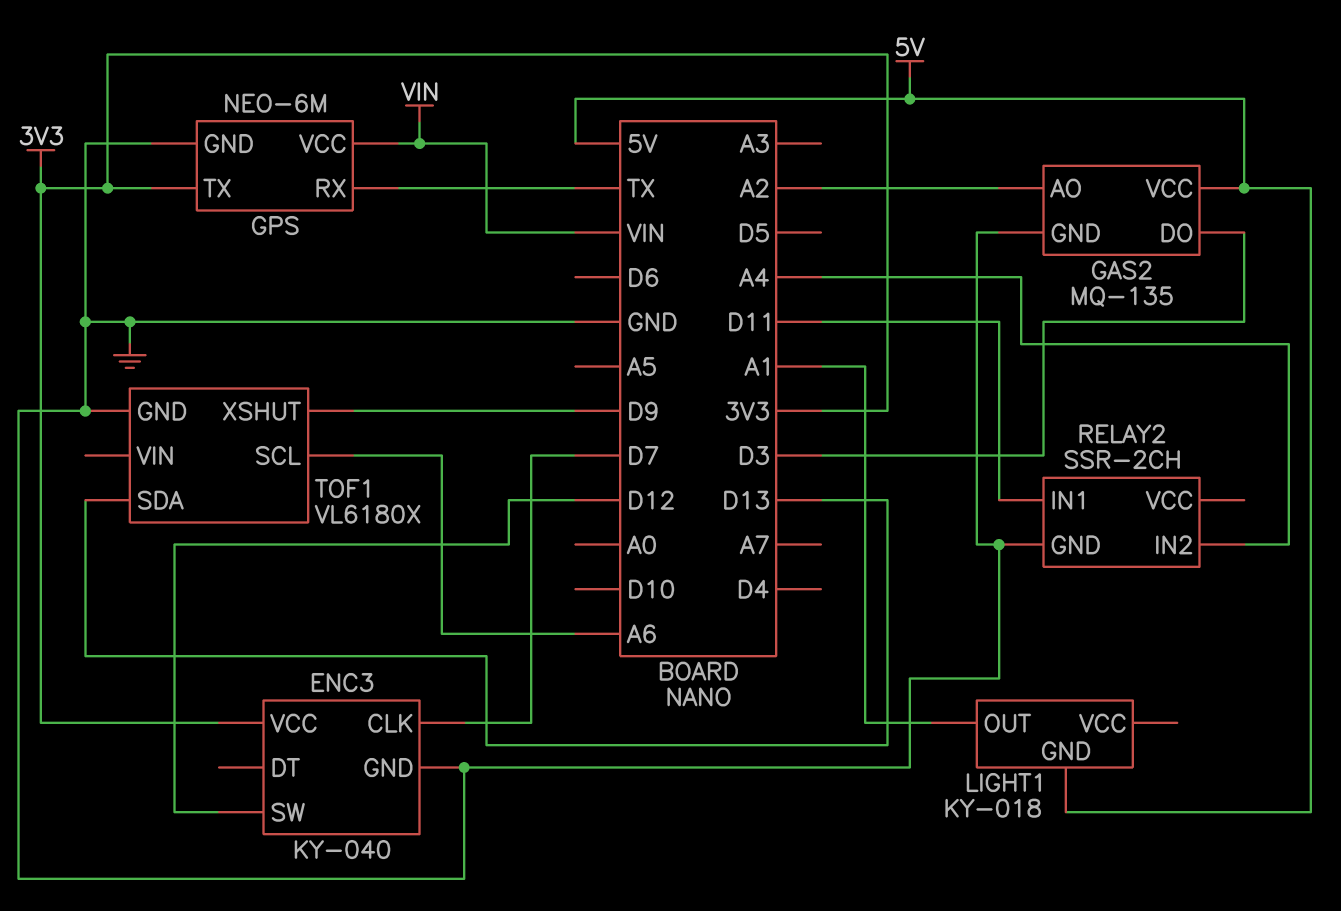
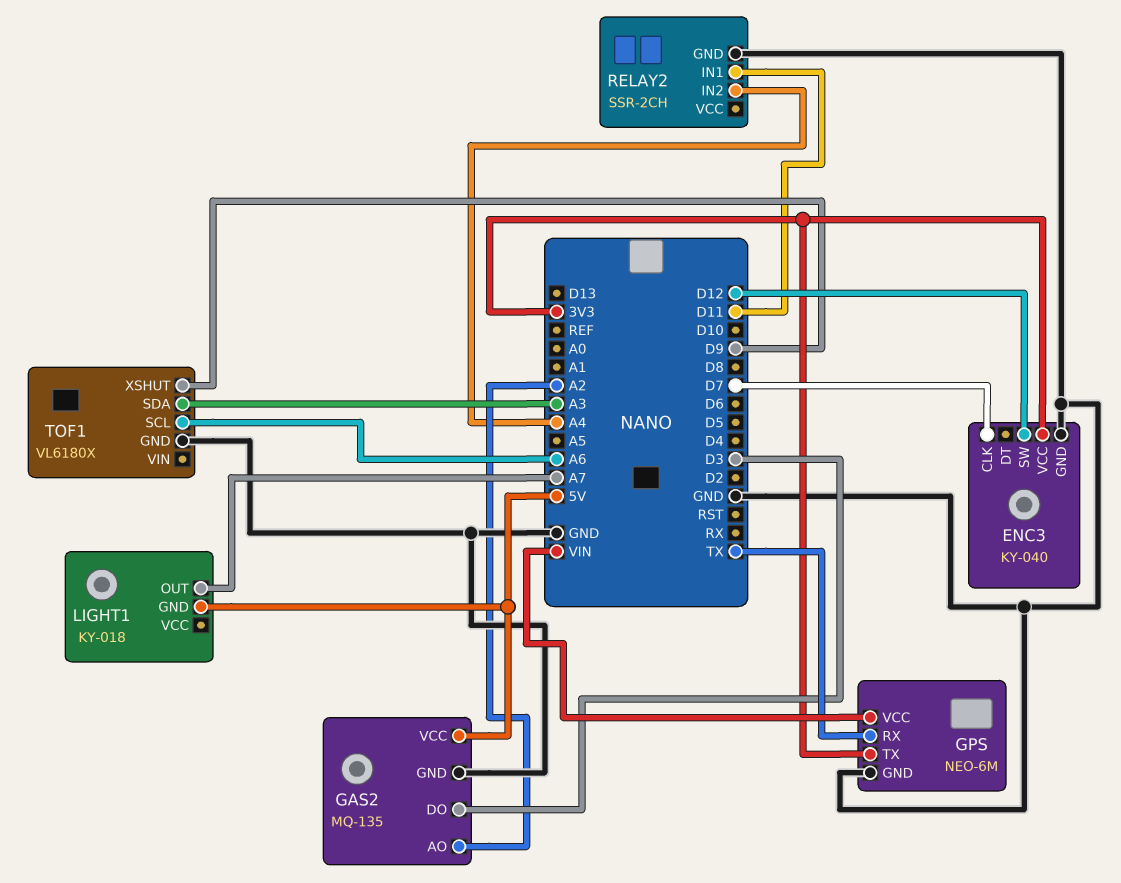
LIGHT1 pin OUT: A1 -> A7
TOF1 pin SDA: D13 -> A3

